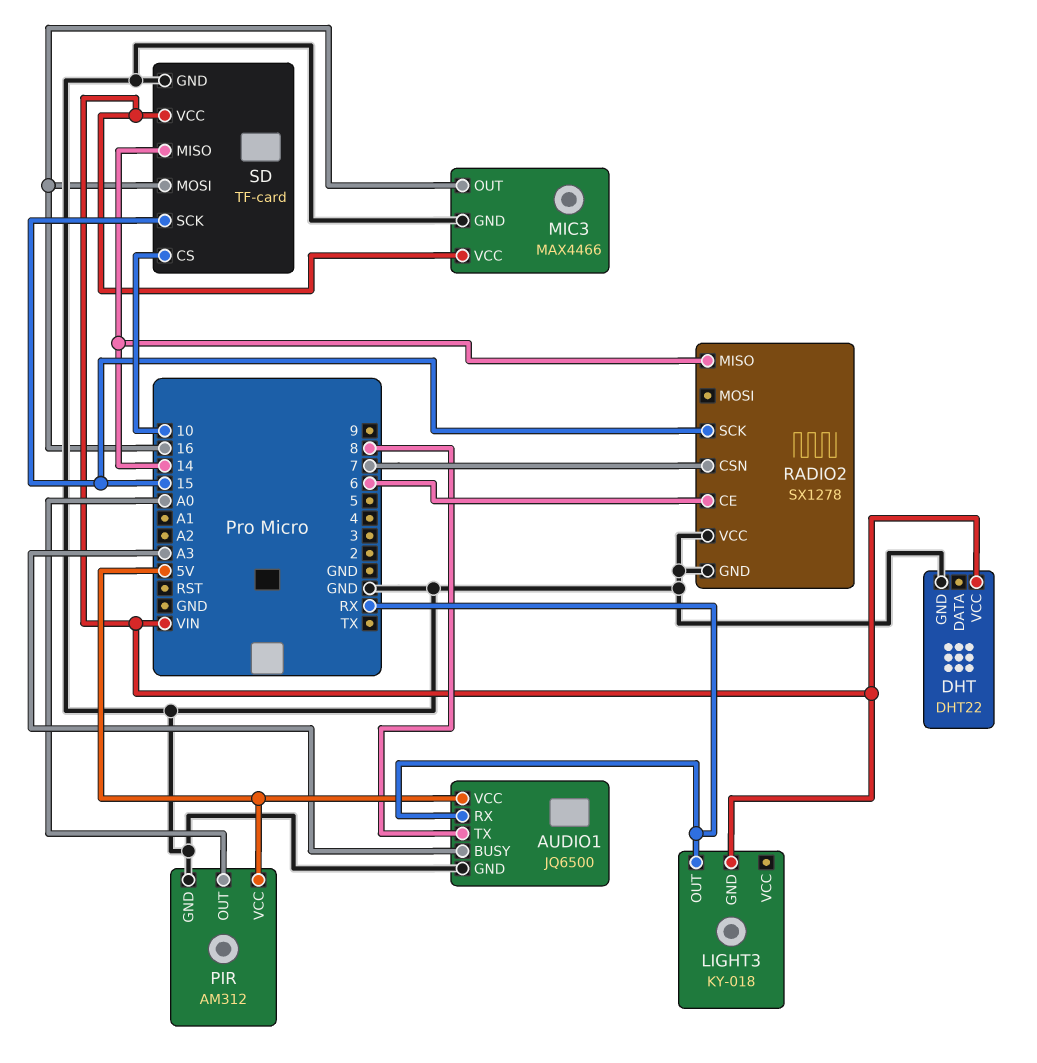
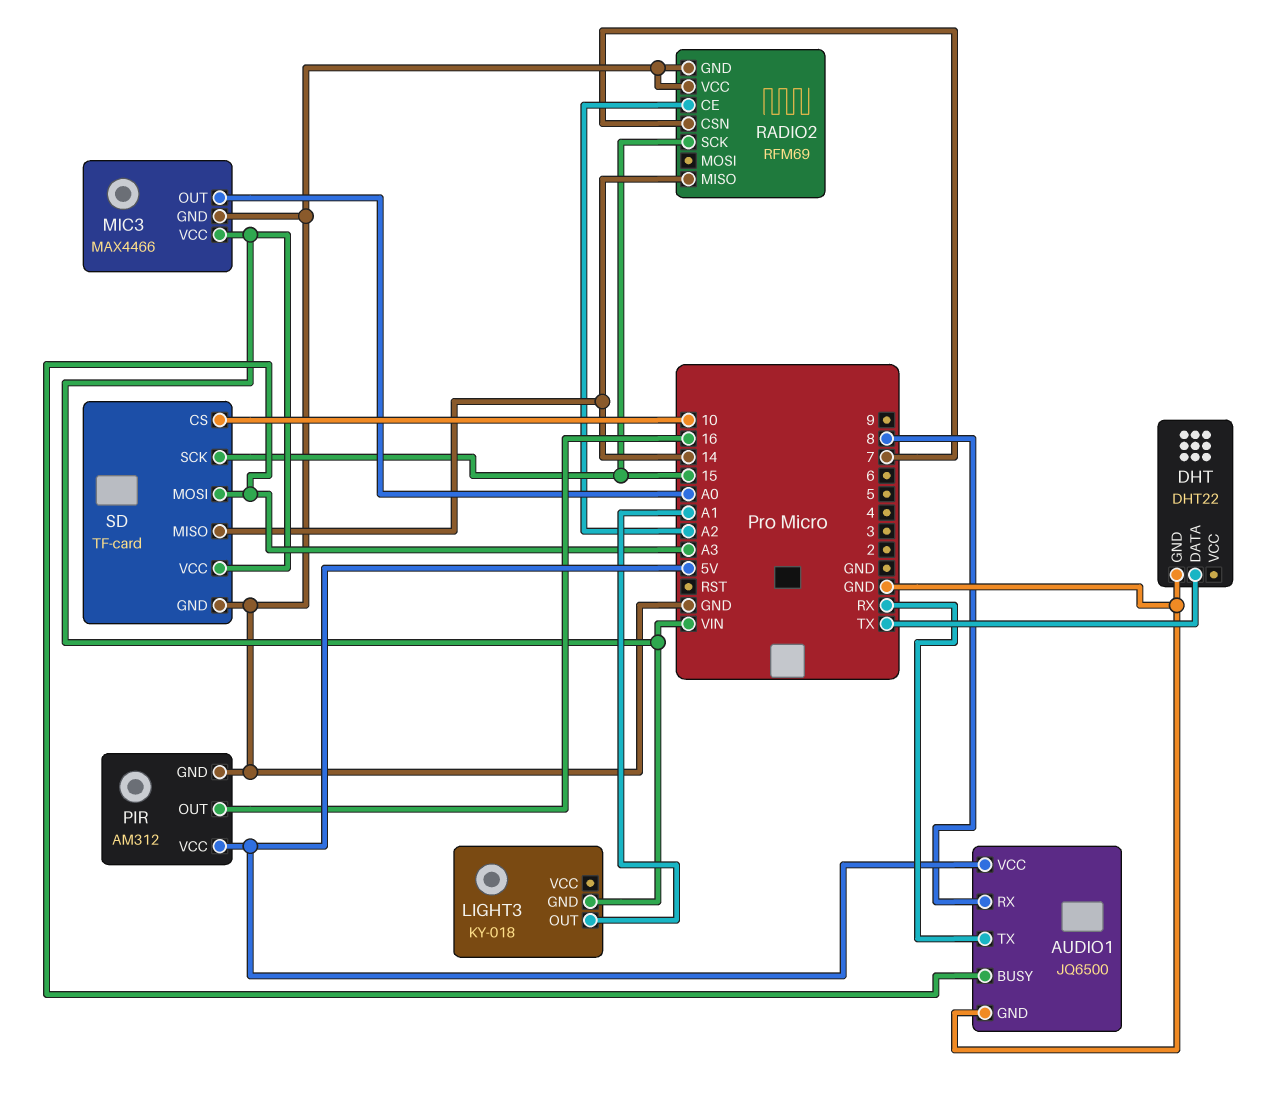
AUDIO1 pin RX: RX -> 8
AUDIO1 pin TX: 8 -> RX
DHT pin DATA: none -> TX
DHT pin VCC: VIN -> none
LIGHT3 pin OUT: RX -> A1
MIC3 pin OUT: 16 -> A0
PIR pin OUT: A0 -> 16
RADIO2: SX1278 -> RFM69
RADIO2 pin CE: 6 -> A2
SD pin MOSI: 16 -> A3

